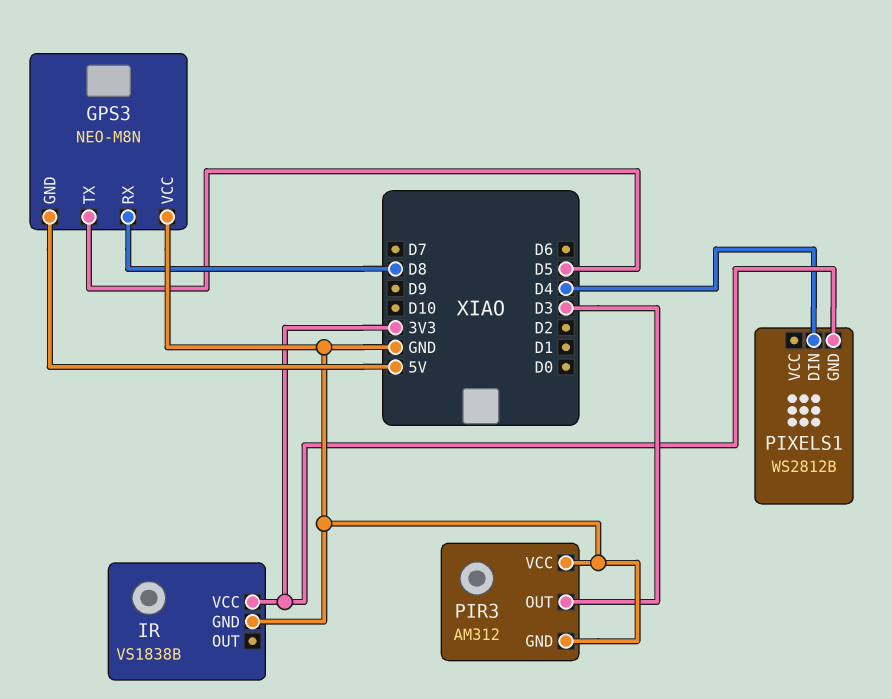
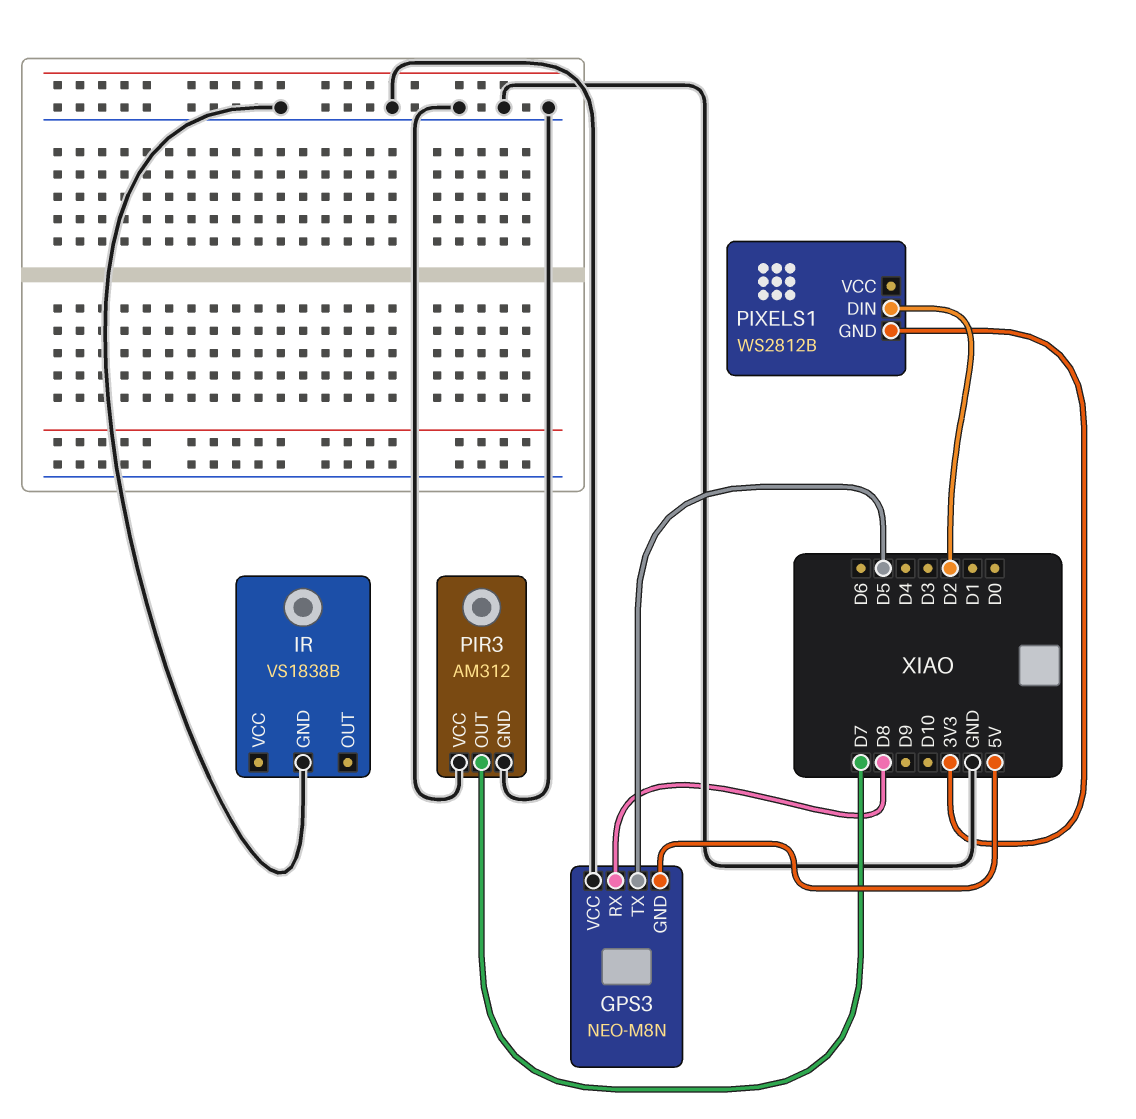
IR pin VCC: 3V3 -> none
PIR3 pin OUT: D3 -> D7
PIXELS1 pin DIN: D4 -> D2

